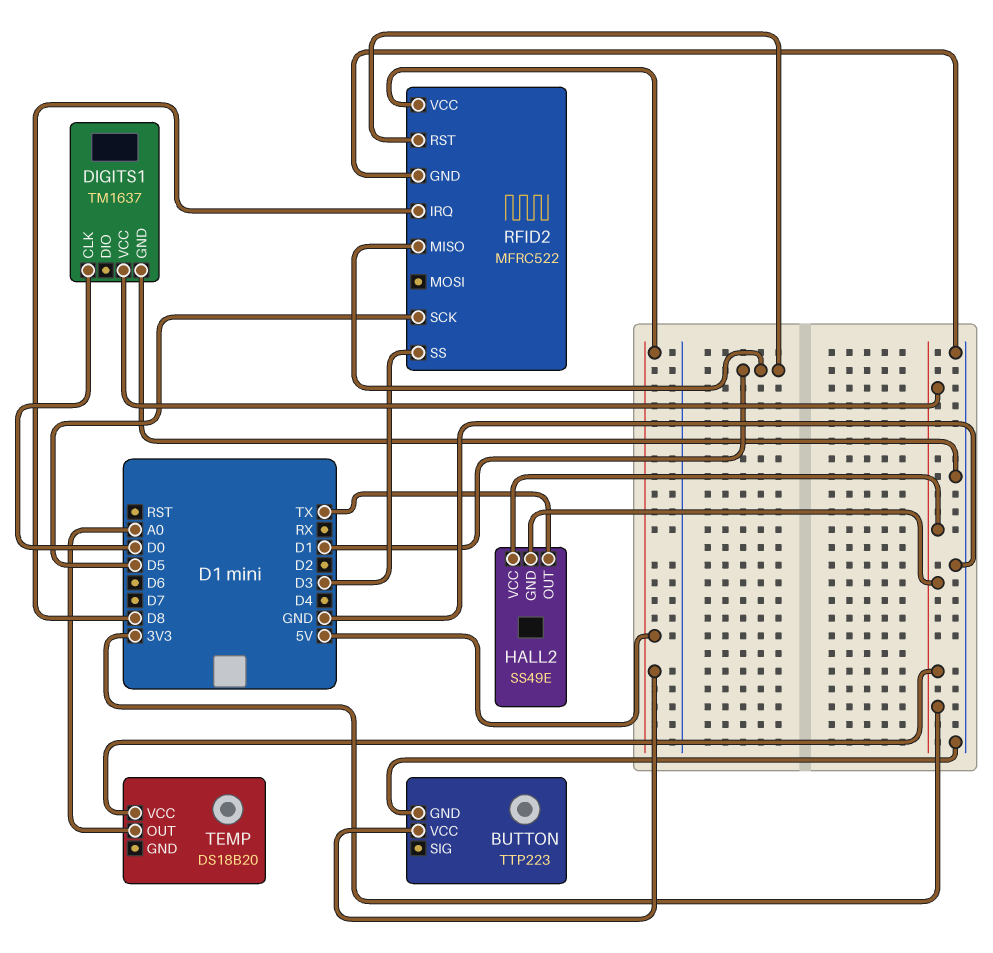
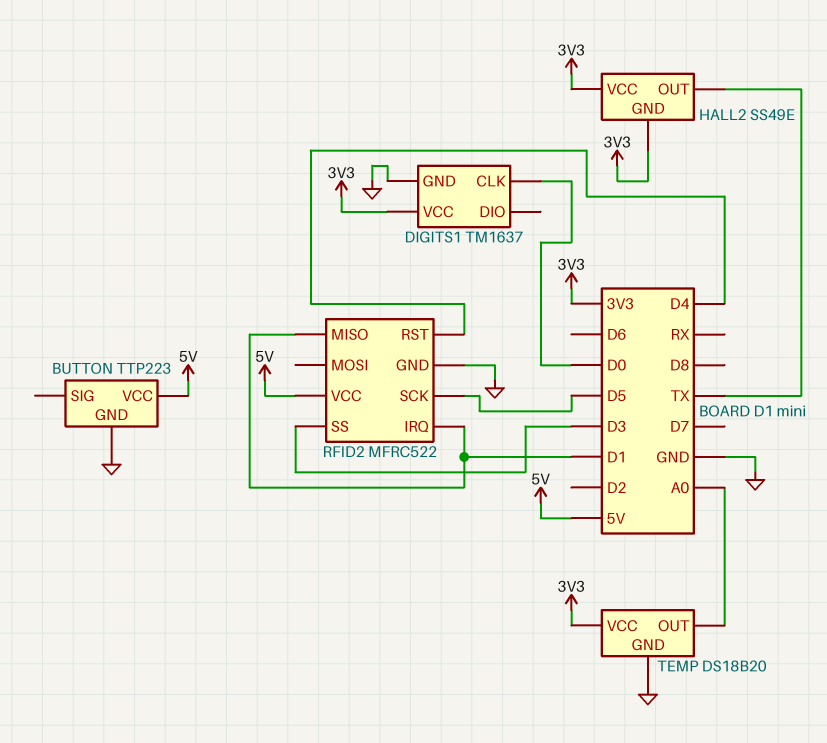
RFID2 pin IRQ: D8 -> D1
RFID2 pin RST: D1 -> D4
TEMP pin GND: none -> GND

